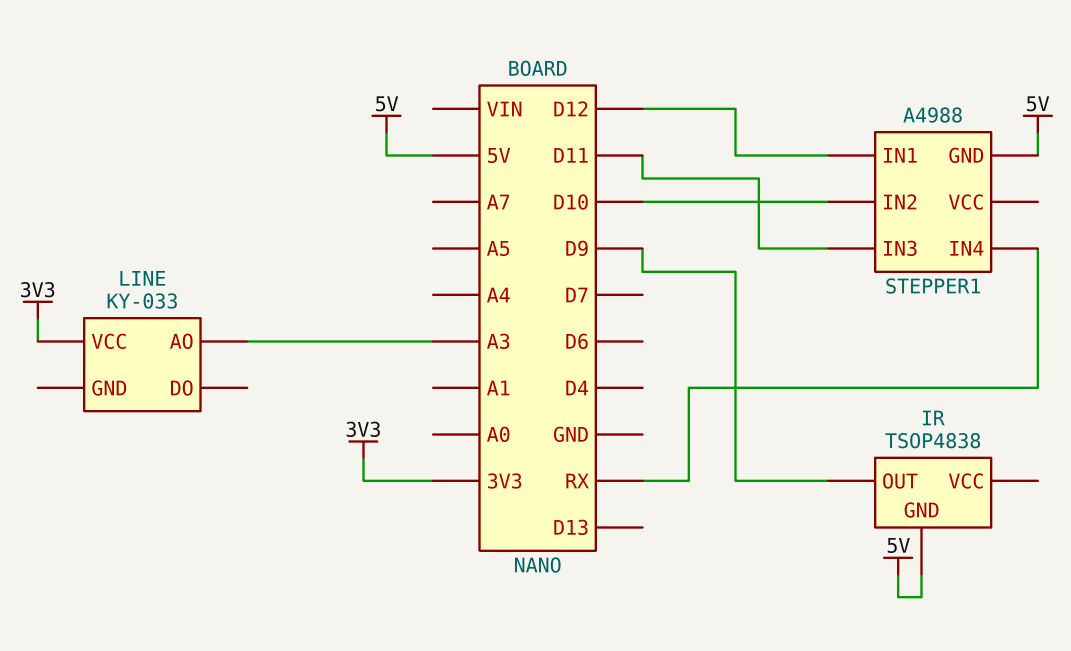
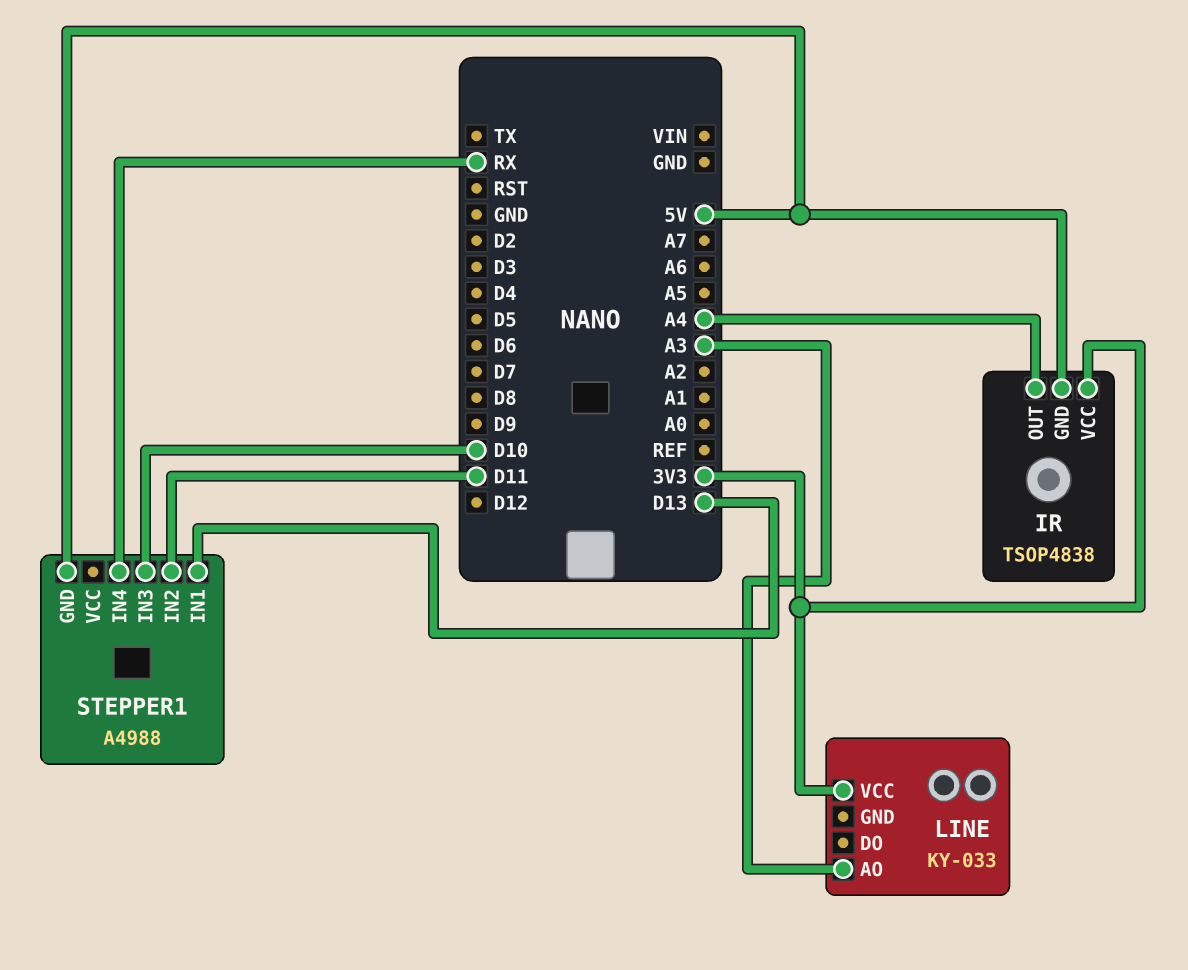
IR pin OUT: D9 -> A4
IR pin VCC: none -> 3V3
STEPPER1 pin IN1: D12 -> D13
STEPPER1 pin IN2: D10 -> D11
STEPPER1 pin IN3: D11 -> D10

